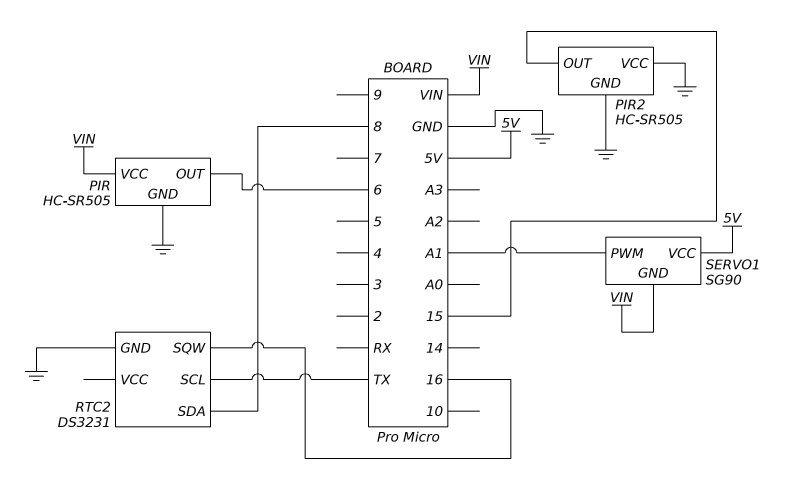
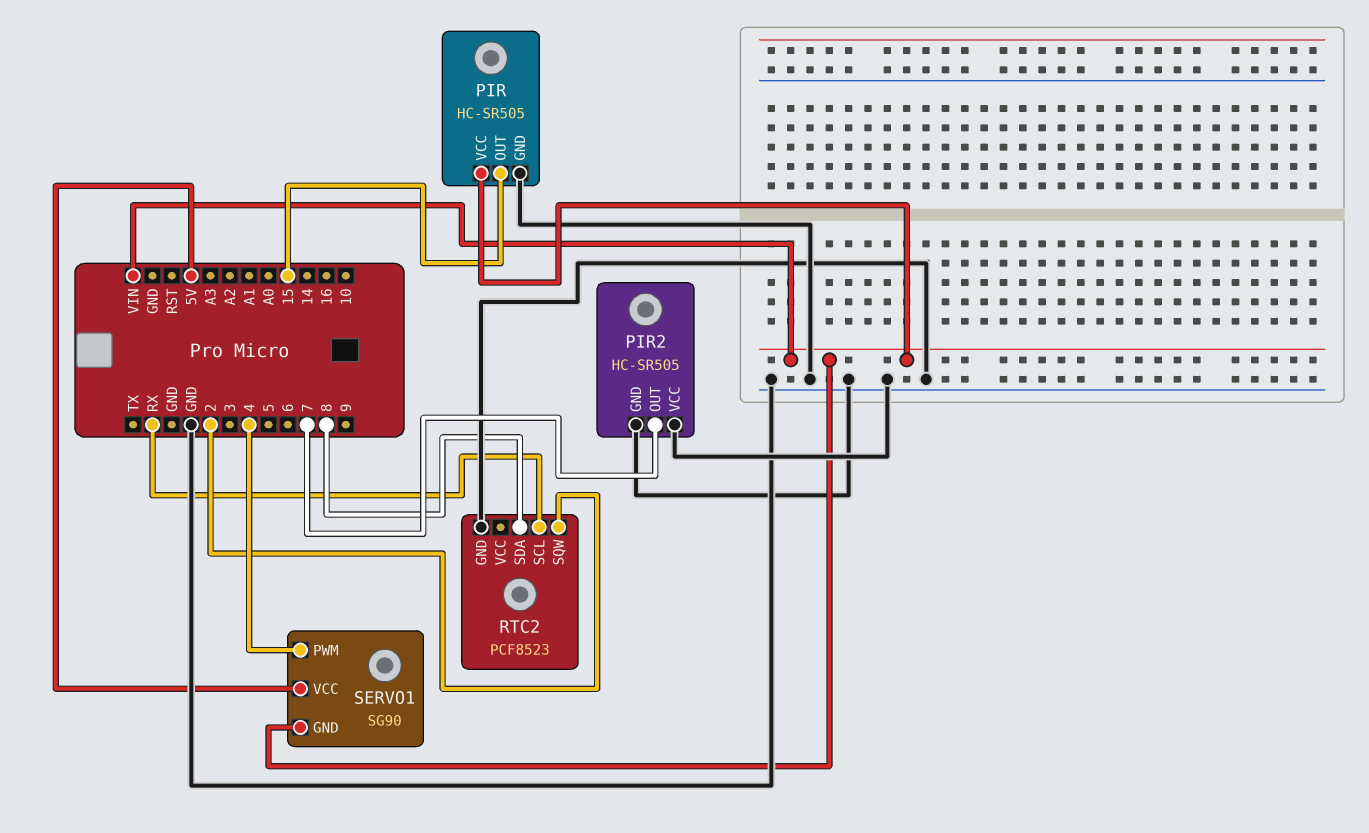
PIR pin OUT: 6 -> 15
PIR2 pin OUT: 15 -> 7
RTC2: DS3231 -> PCF8523
RTC2 pin SCL: TX -> RX
RTC2 pin SQW: 16 -> 2
SERVO1 pin PWM: A1 -> 4

